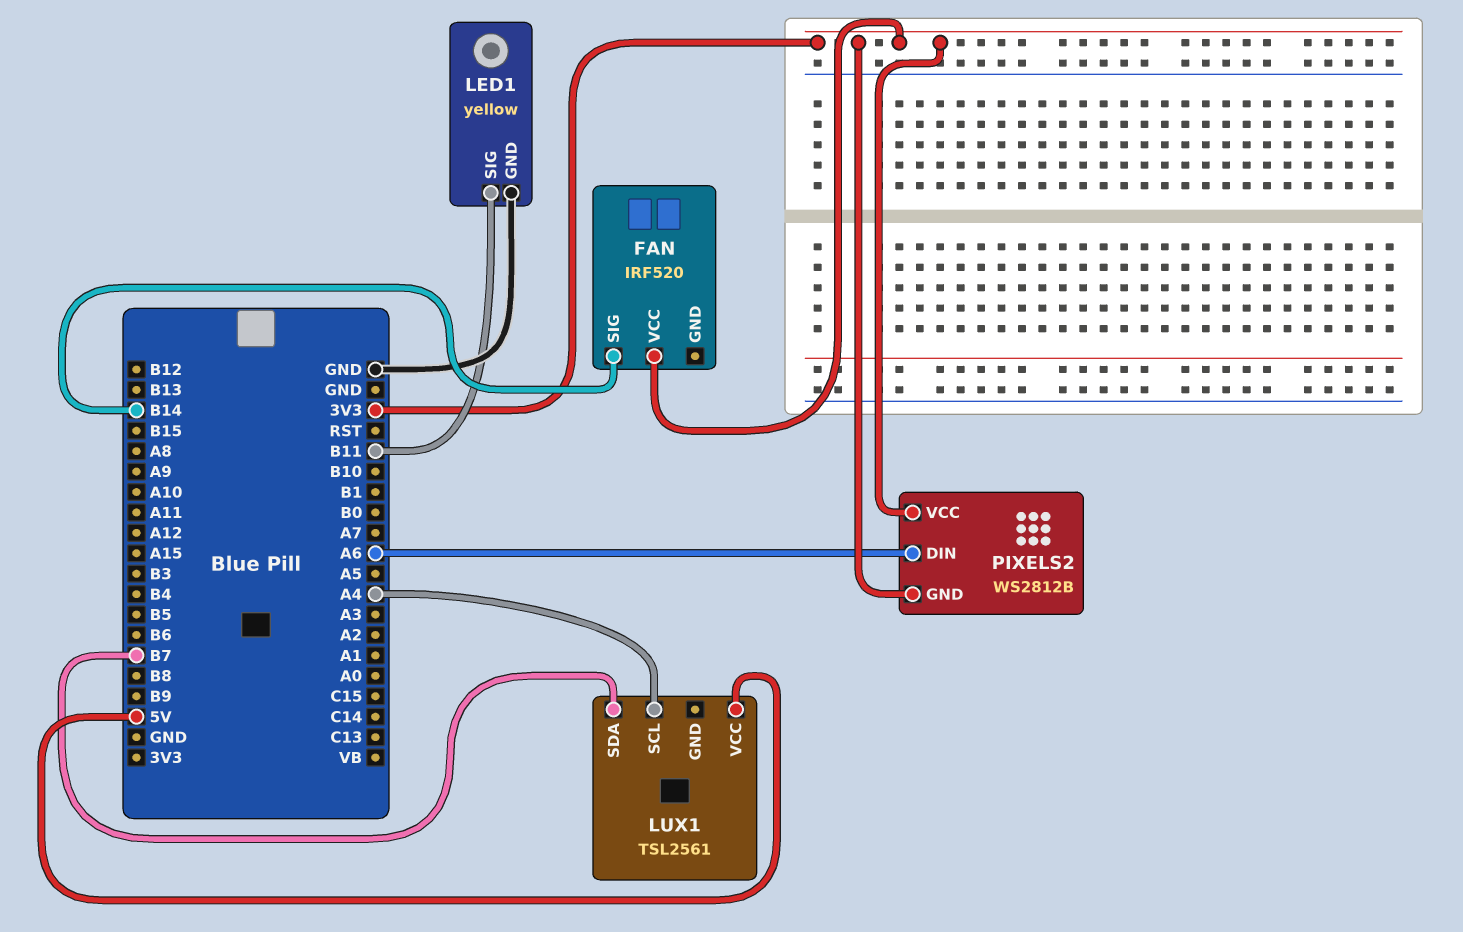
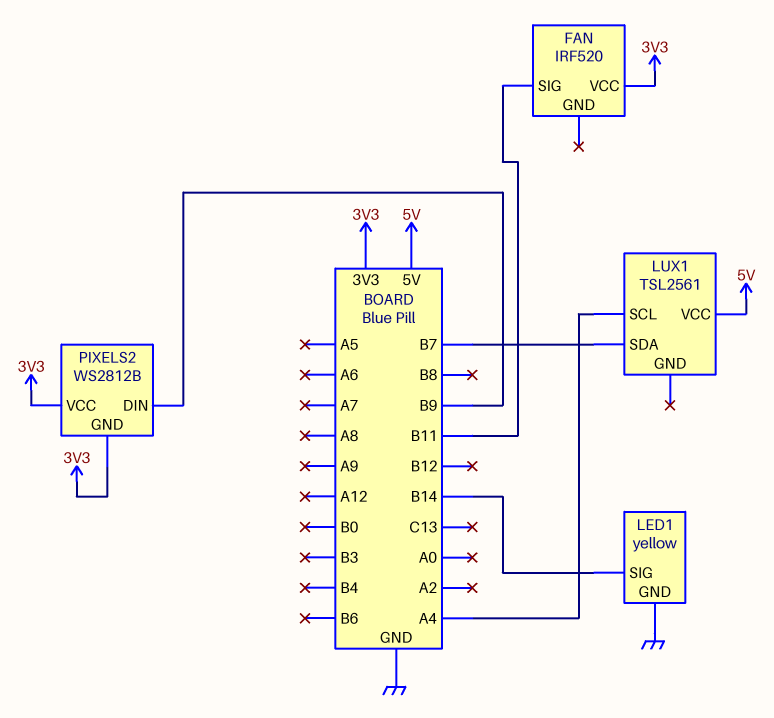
FAN pin SIG: B14 -> B11
LED1 pin SIG: B11 -> B14
PIXELS2 pin DIN: A6 -> B9

